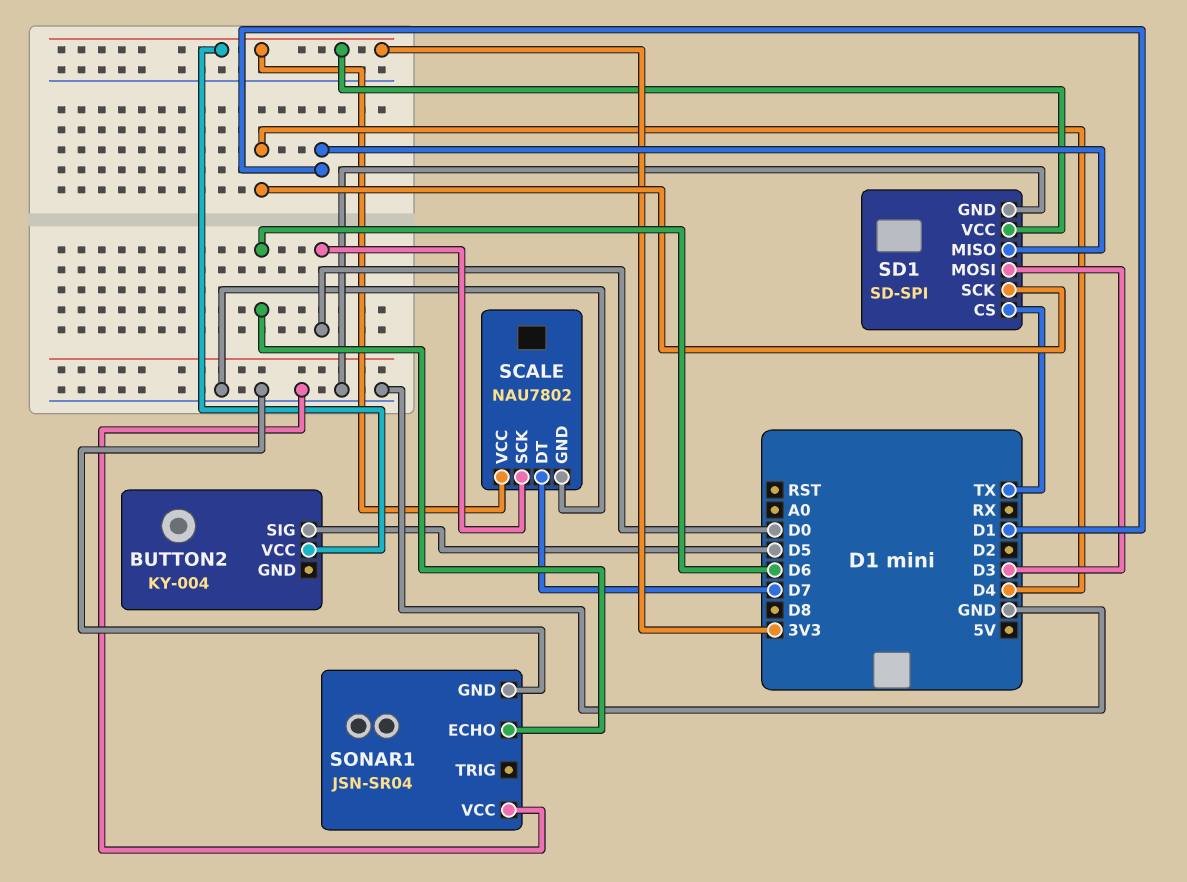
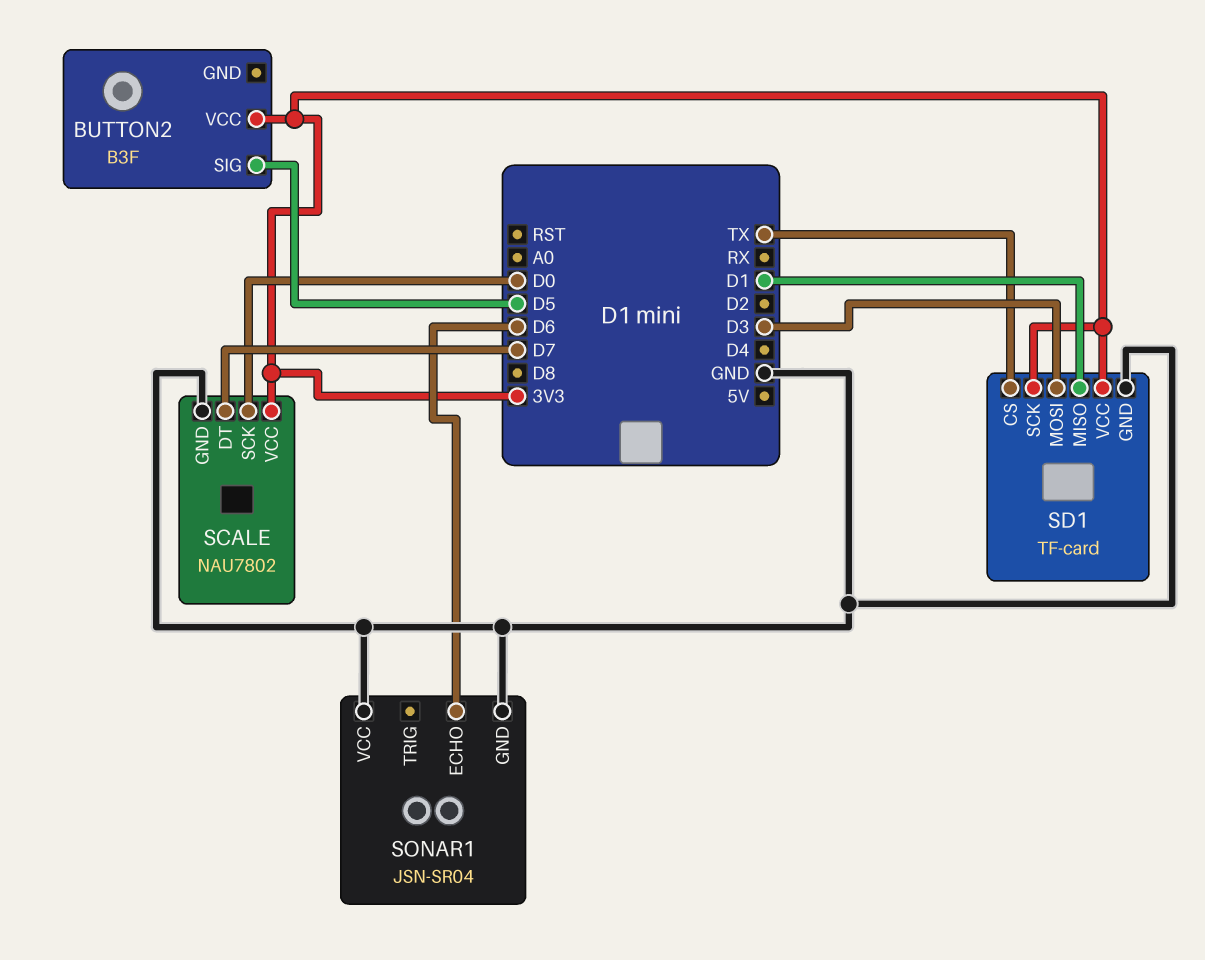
BUTTON2: KY-004 -> B3F
SD1: SD-SPI -> TF-card
SD1 pin SCK: D4 -> 3V3

